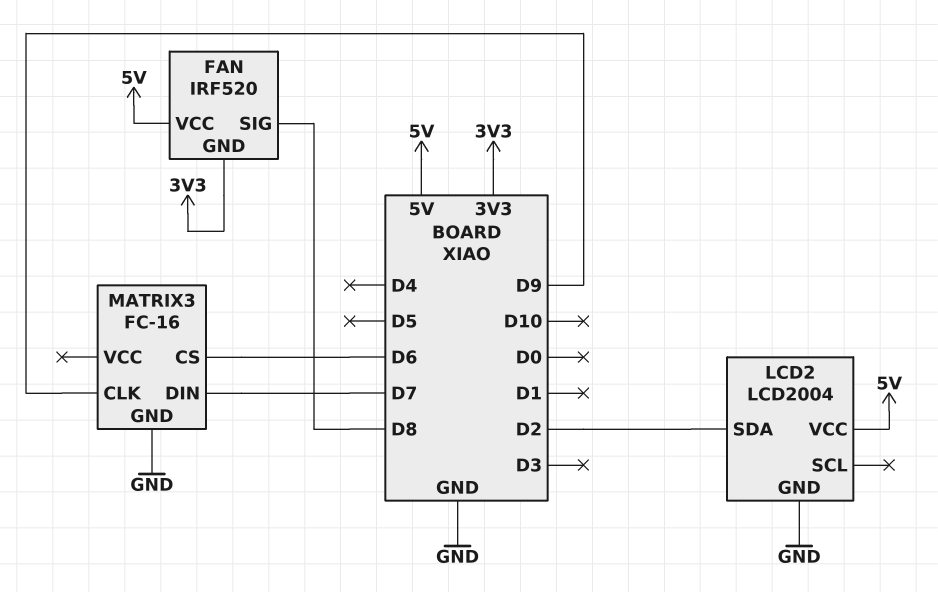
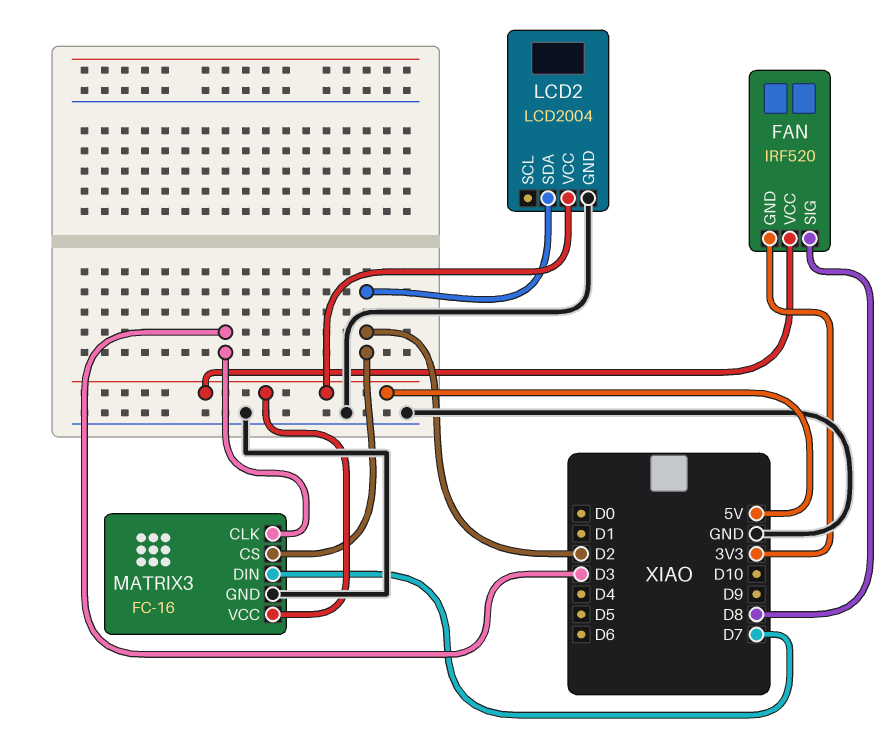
MATRIX3 pin CLK: D9 -> D3
MATRIX3 pin CS: D6 -> D2
MATRIX3 pin VCC: none -> 5V

